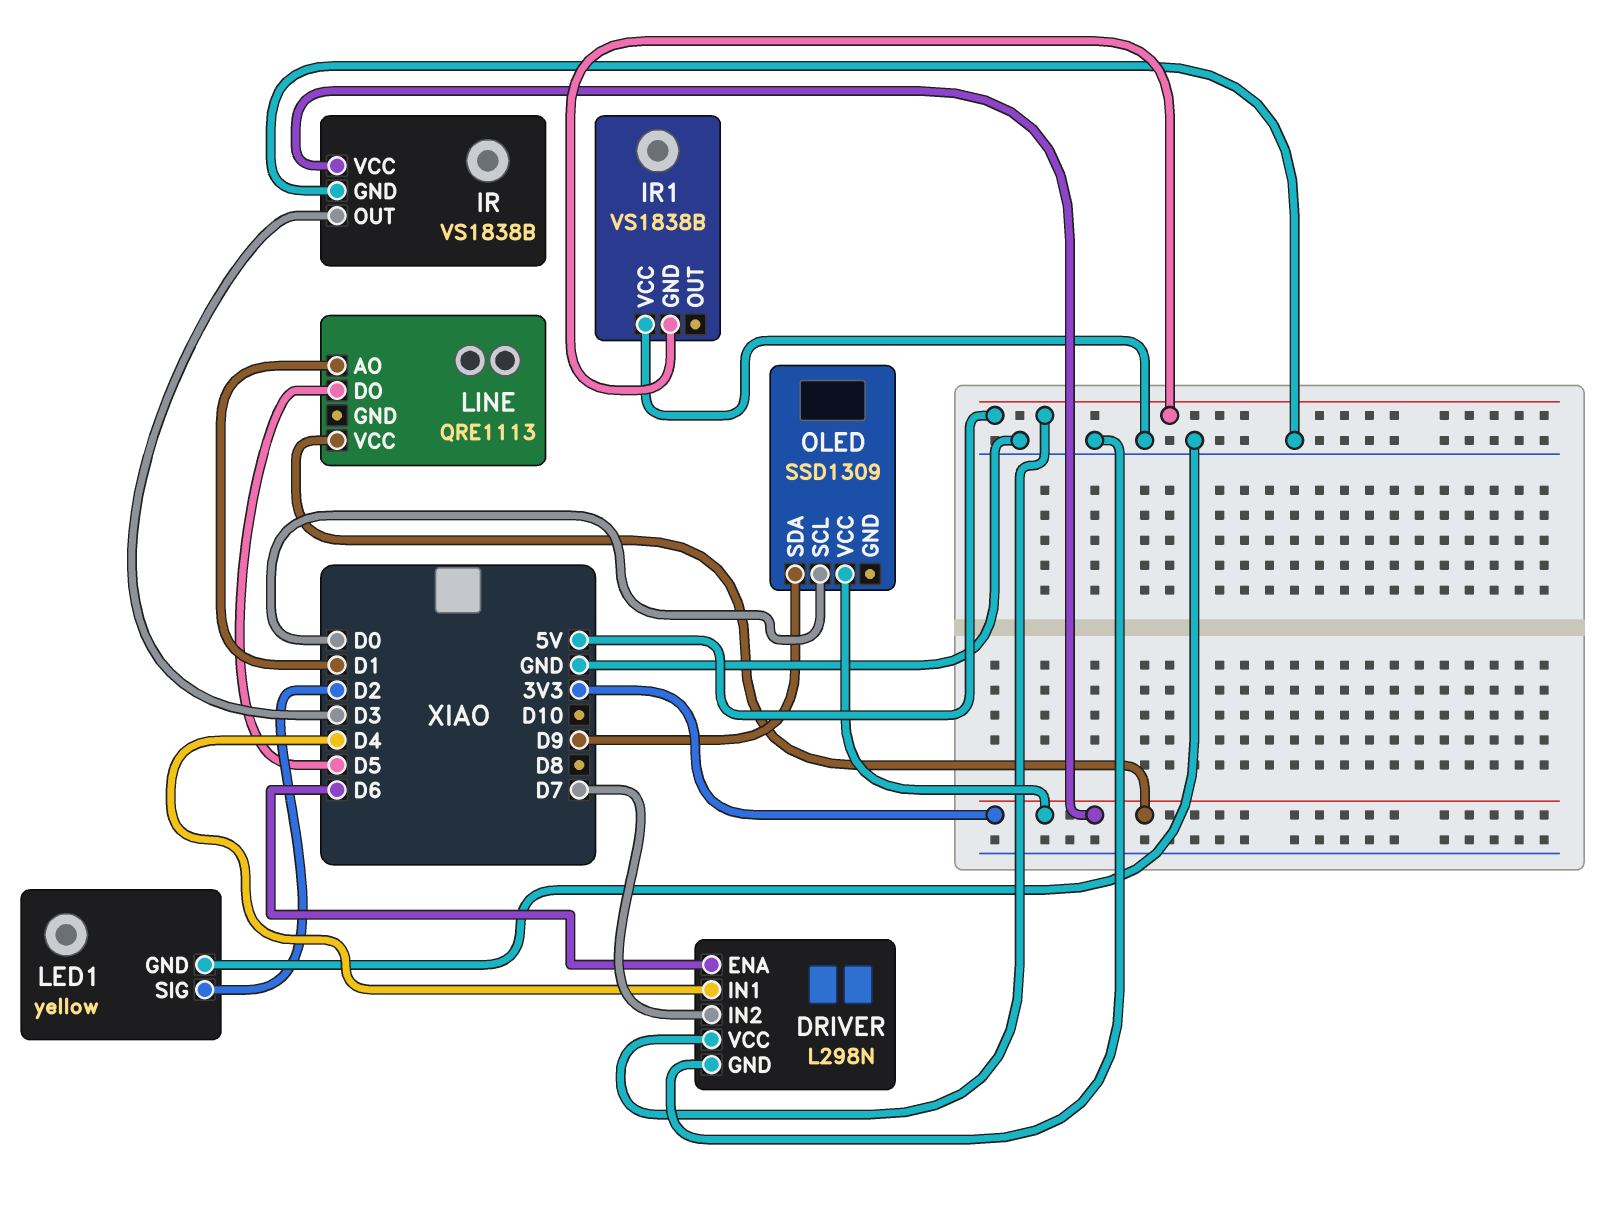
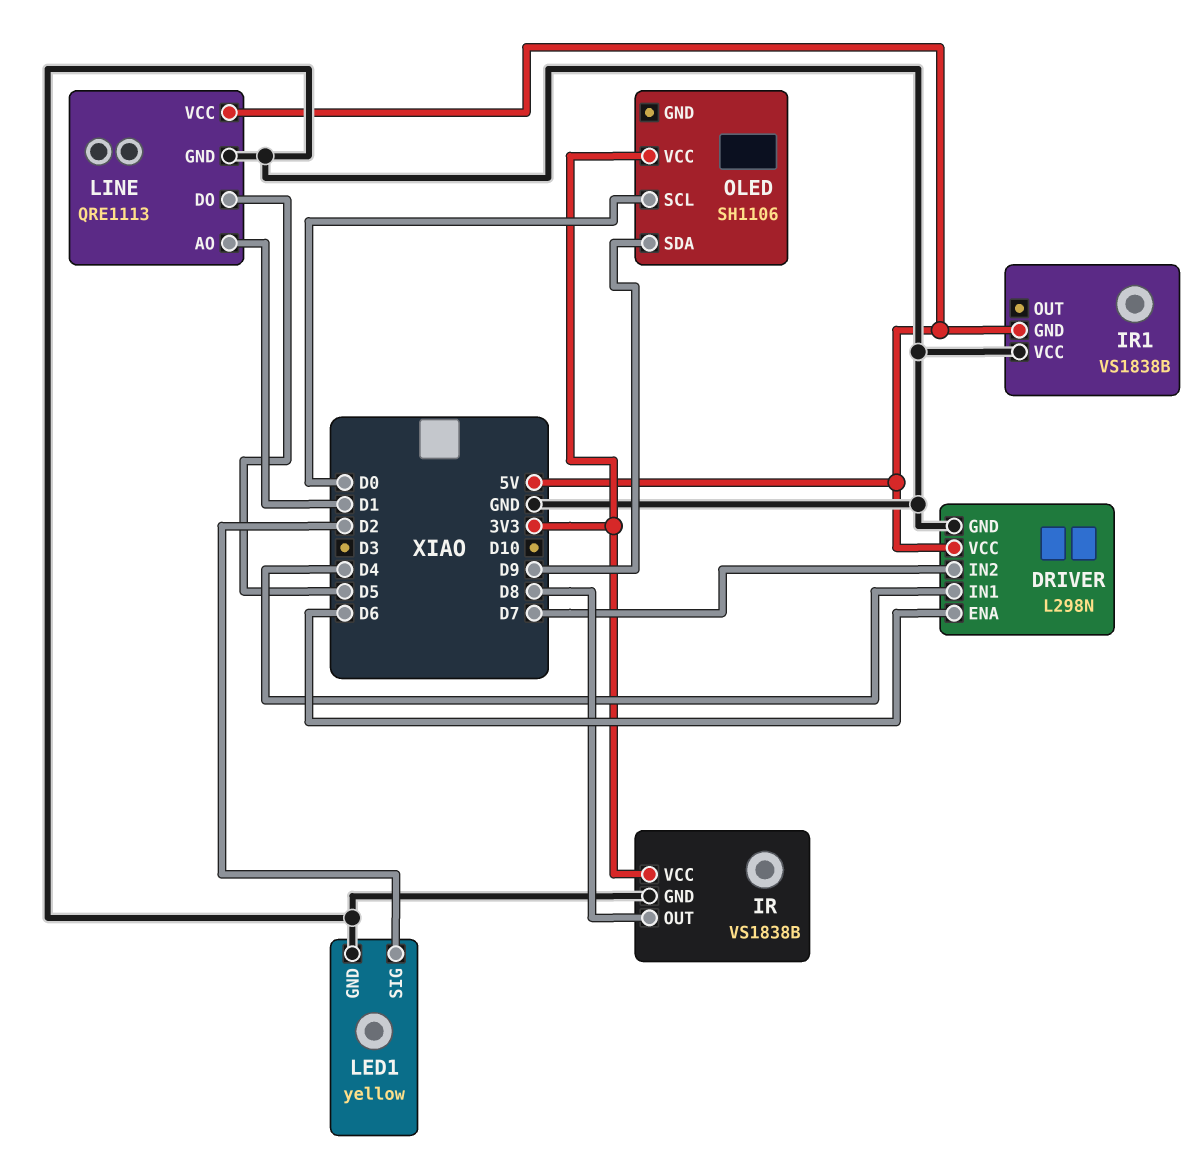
IR pin OUT: D3 -> D8
LINE pin GND: none -> GND
LINE pin VCC: 3V3 -> 5V
OLED: SSD1309 -> SH1106

